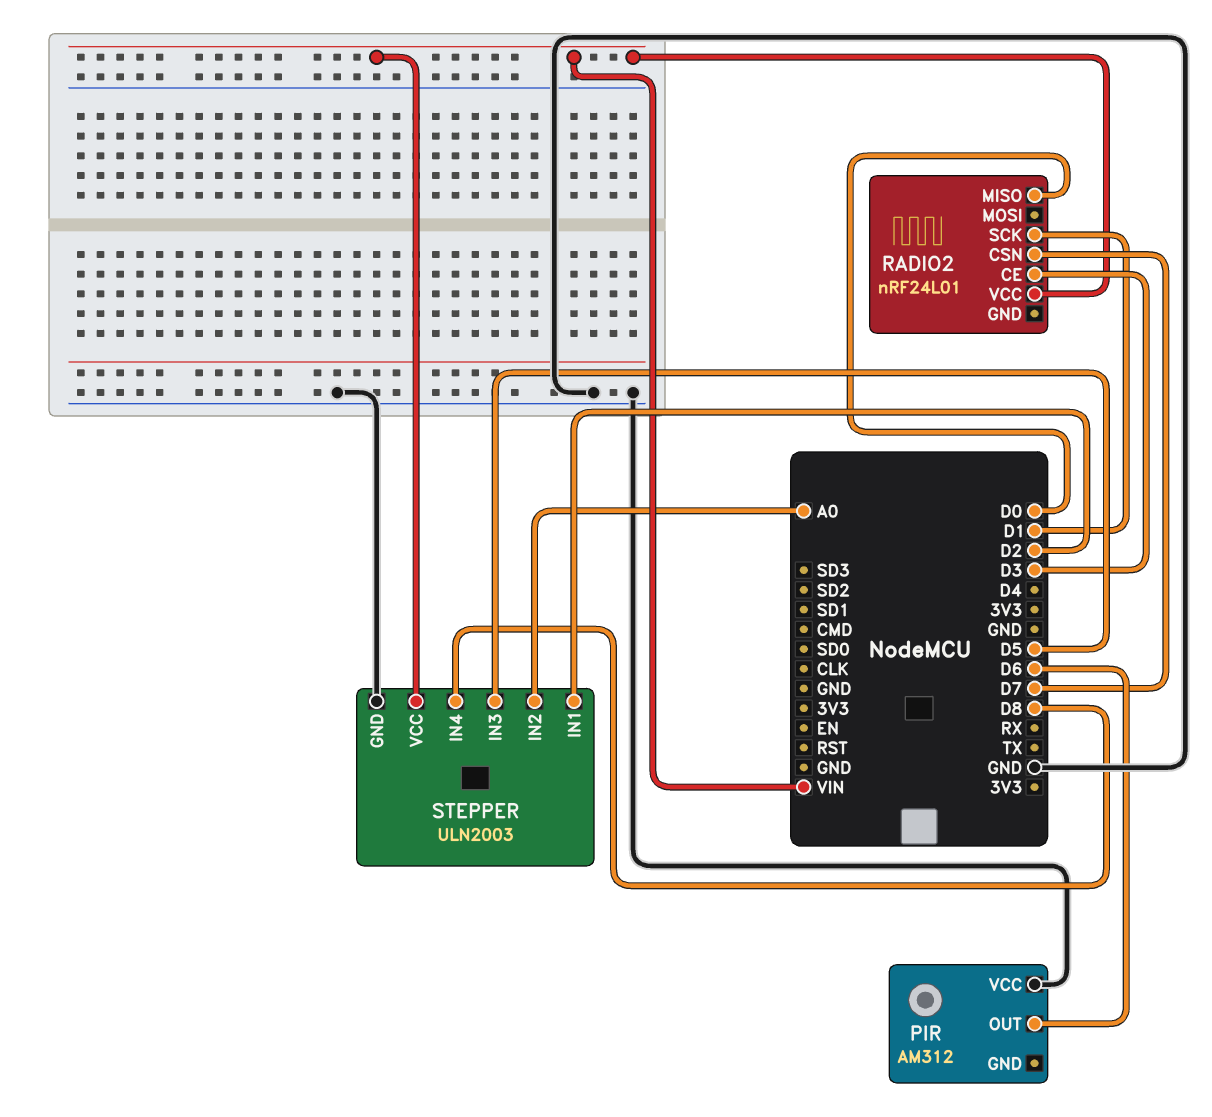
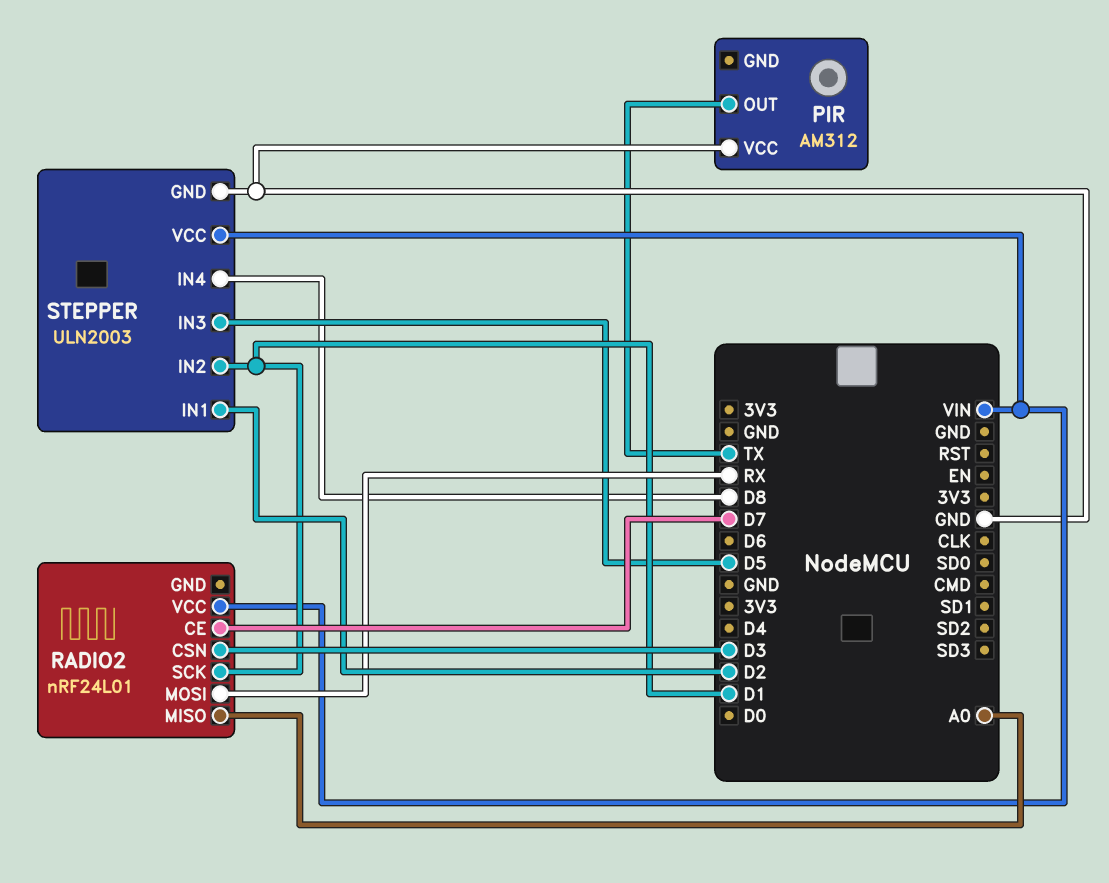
PIR pin OUT: D6 -> TX
RADIO2 pin CE: D3 -> D7
RADIO2 pin CSN: D7 -> D3
RADIO2 pin MISO: D0 -> A0
RADIO2 pin MOSI: none -> RX
STEPPER pin IN2: A0 -> D1

